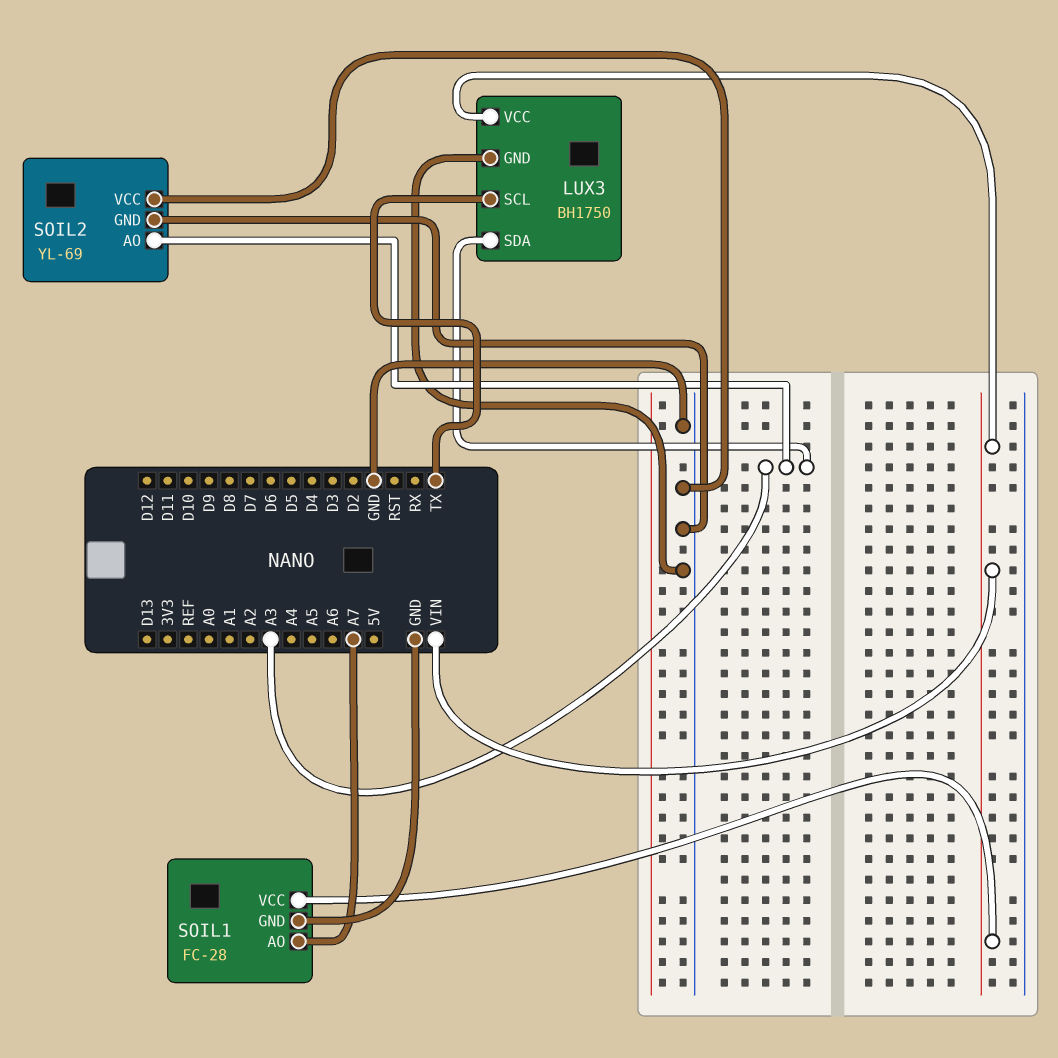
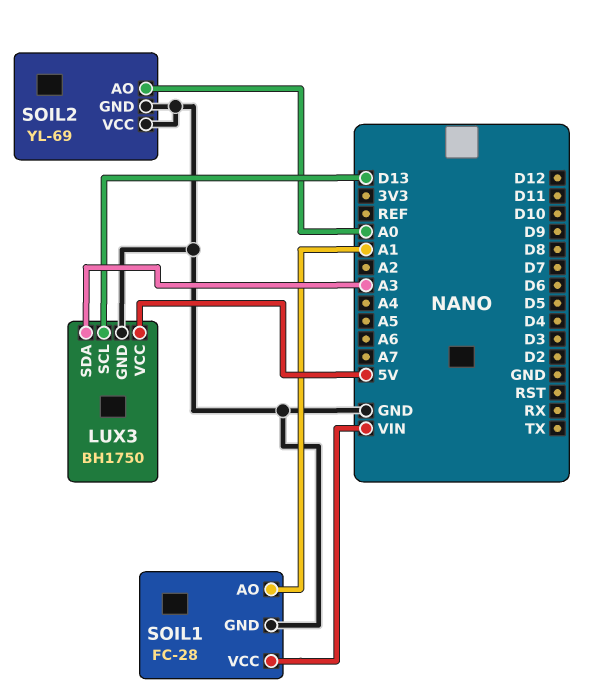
LUX3 pin SCL: TX -> D13
LUX3 pin VCC: VIN -> 5V
SOIL1 pin AO: A7 -> A1
SOIL2 pin AO: A3 -> A0

